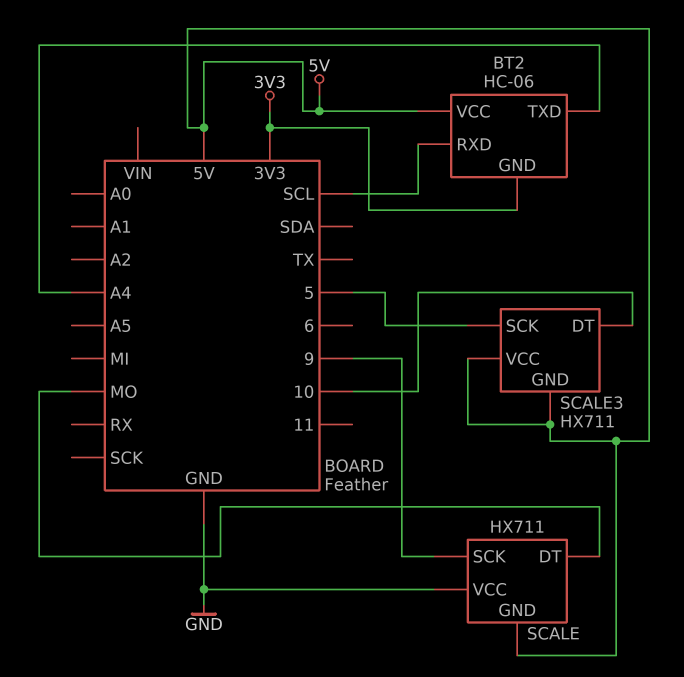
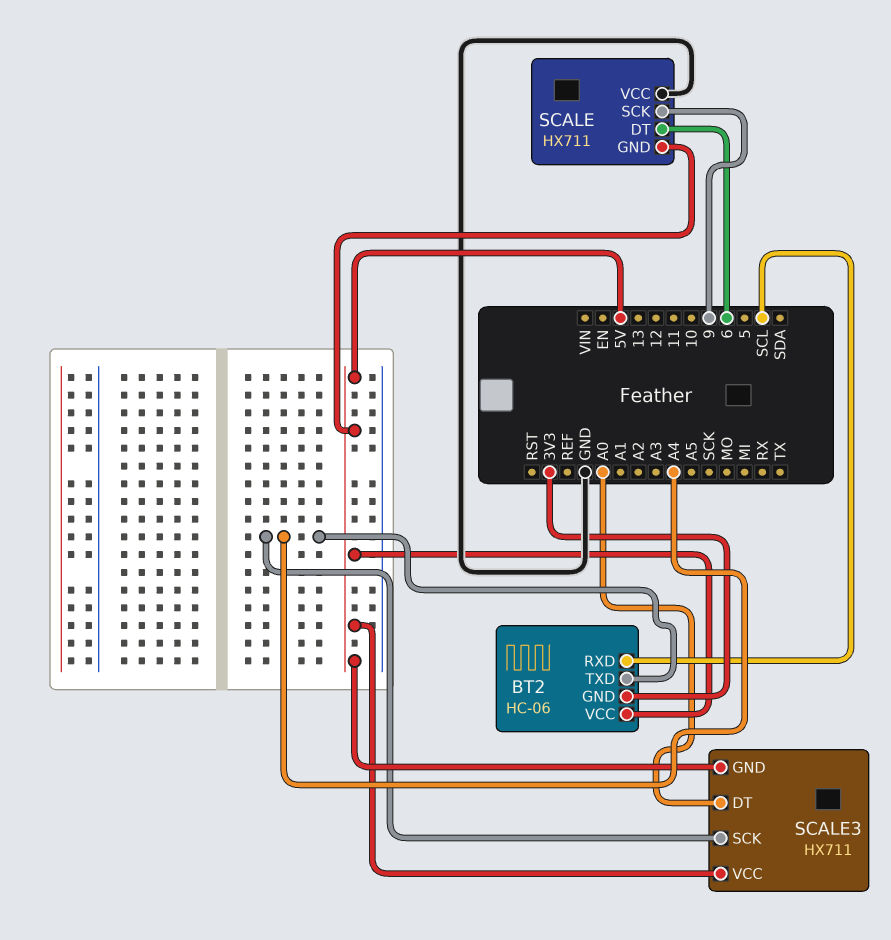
SCALE pin DT: MO -> 6
SCALE3 pin DT: 10 -> A0
SCALE3 pin SCK: 5 -> A4

